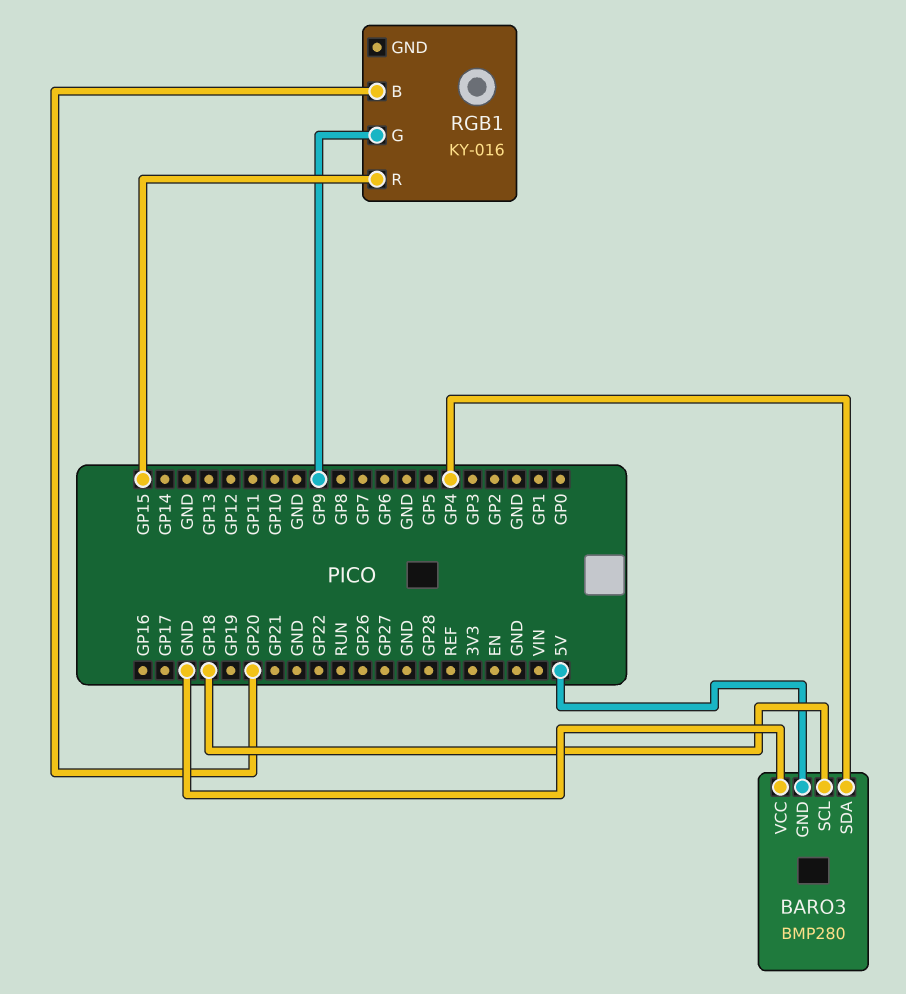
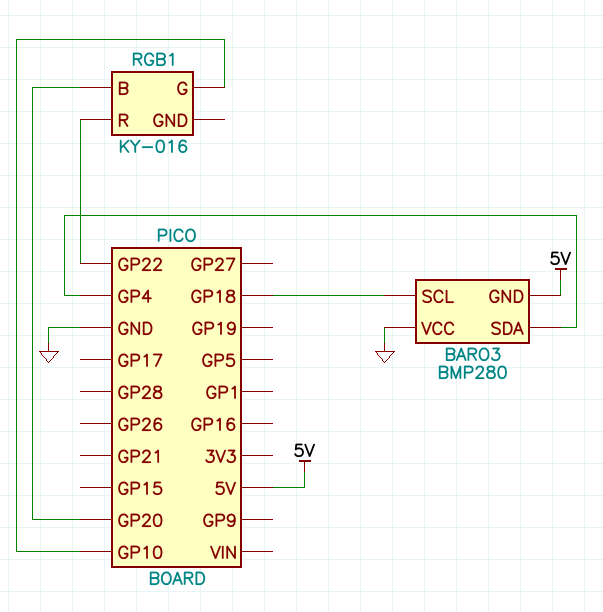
RGB1 pin G: GP9 -> GP10
RGB1 pin R: GP15 -> GP22

